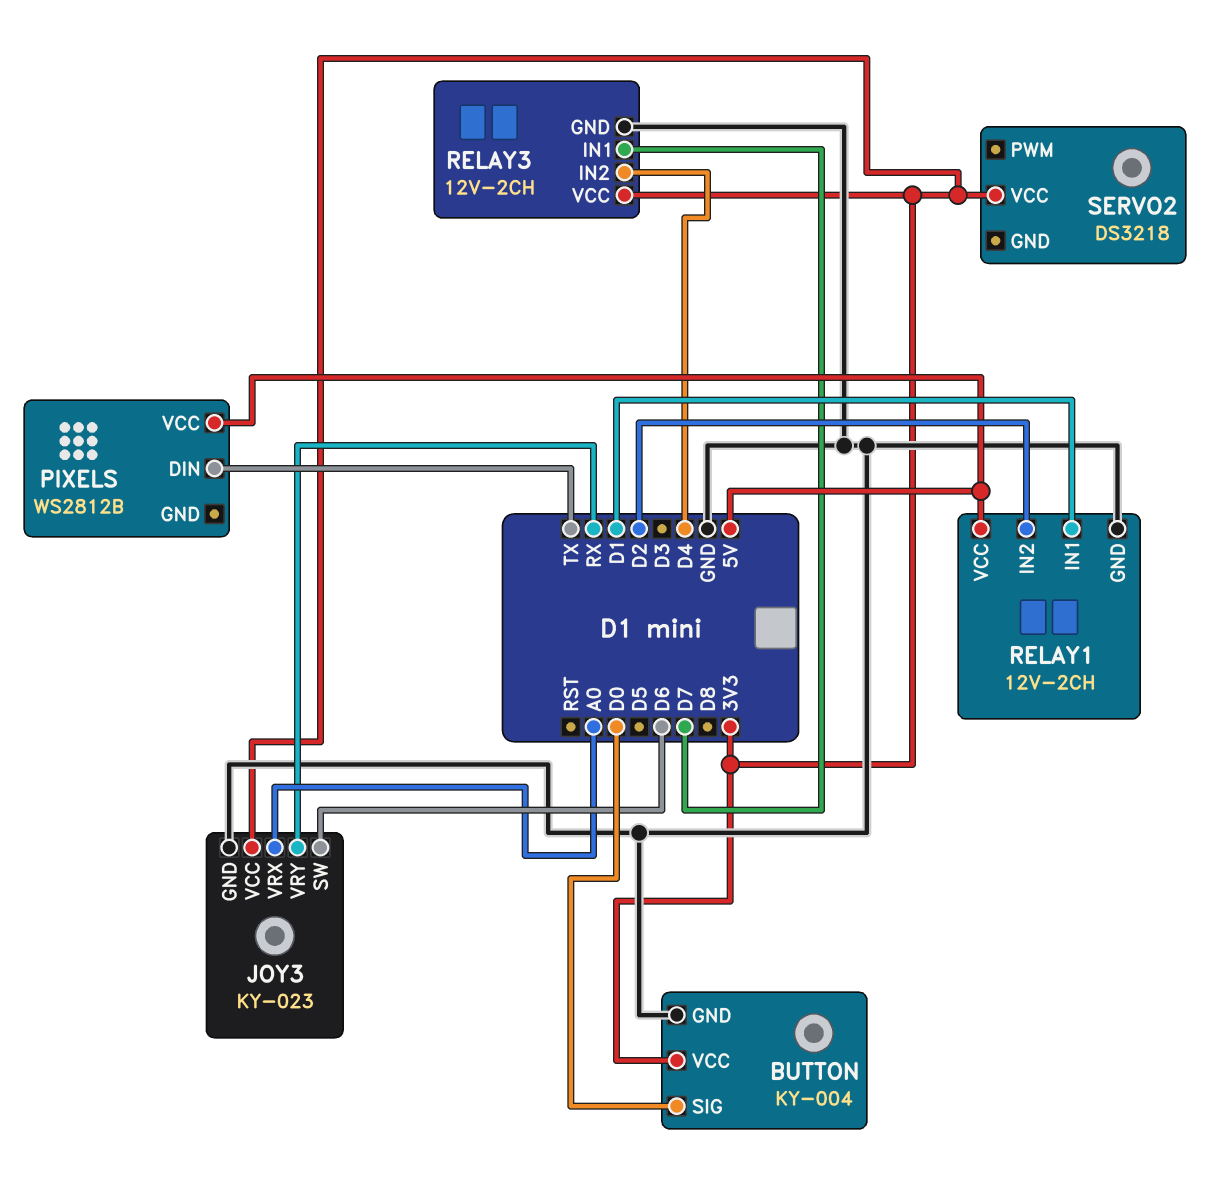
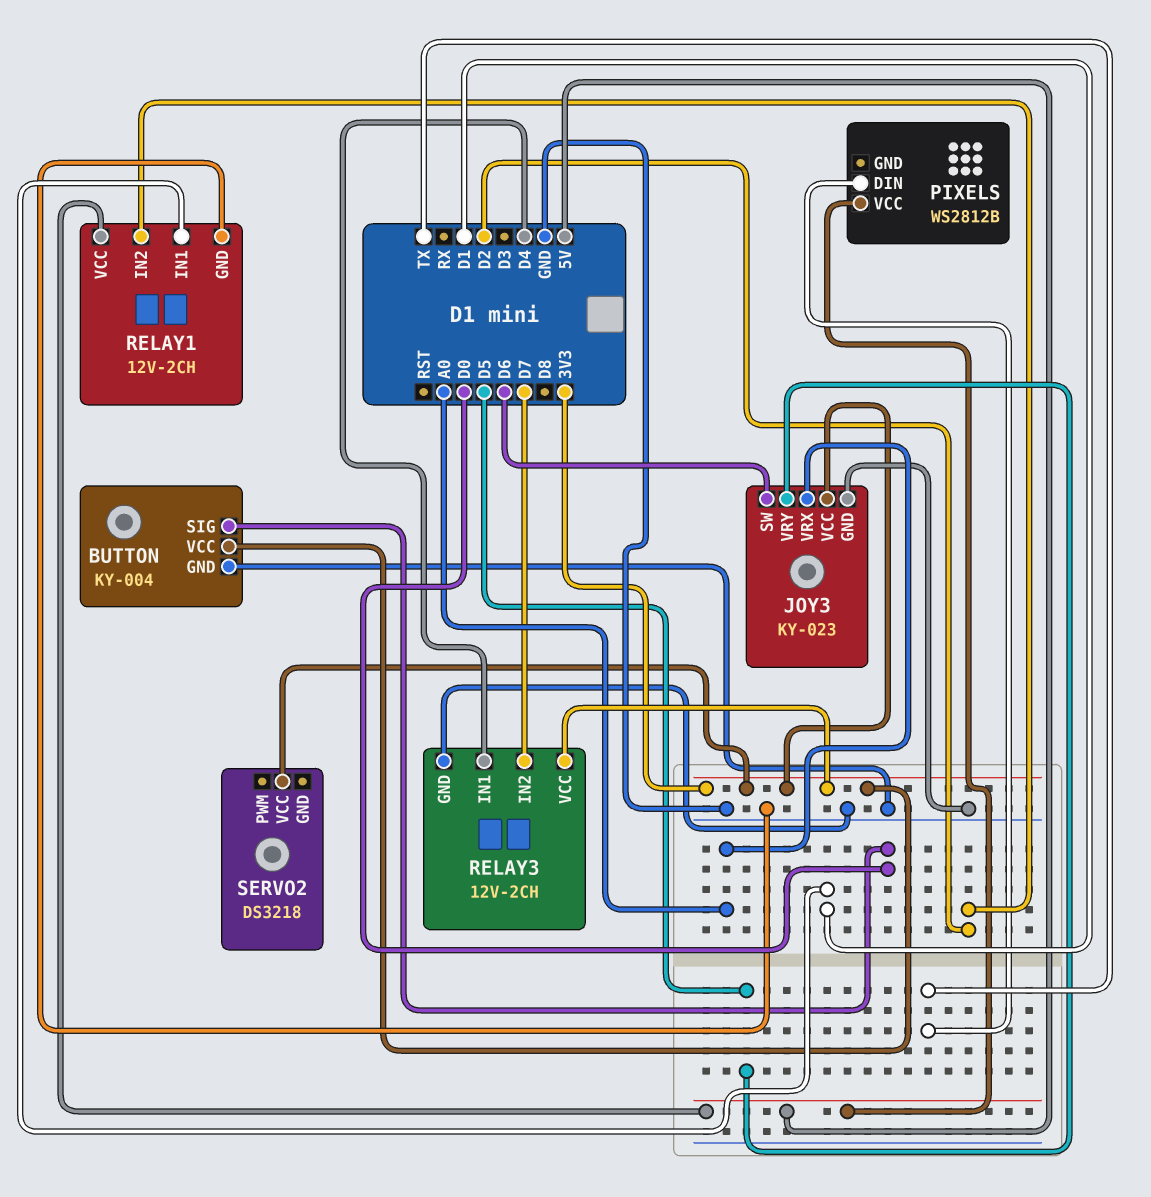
JOY3 pin VRY: RX -> D5
RELAY3 pin IN1: D7 -> D4
RELAY3 pin IN2: D4 -> D7

